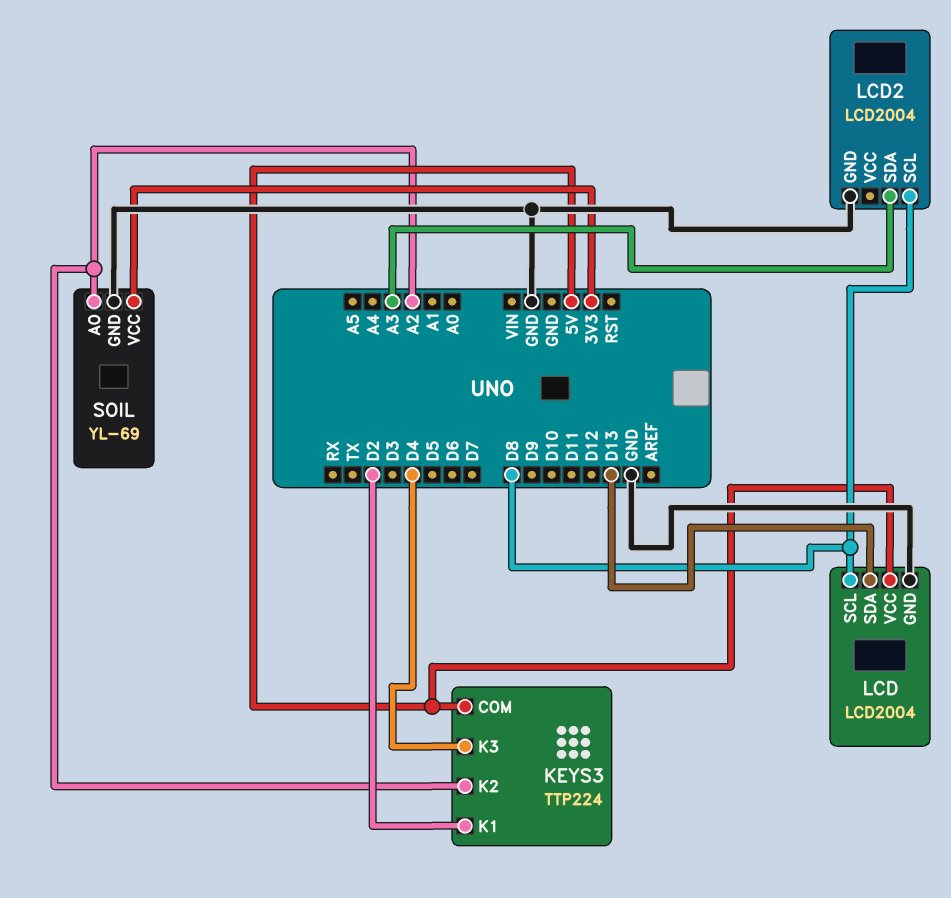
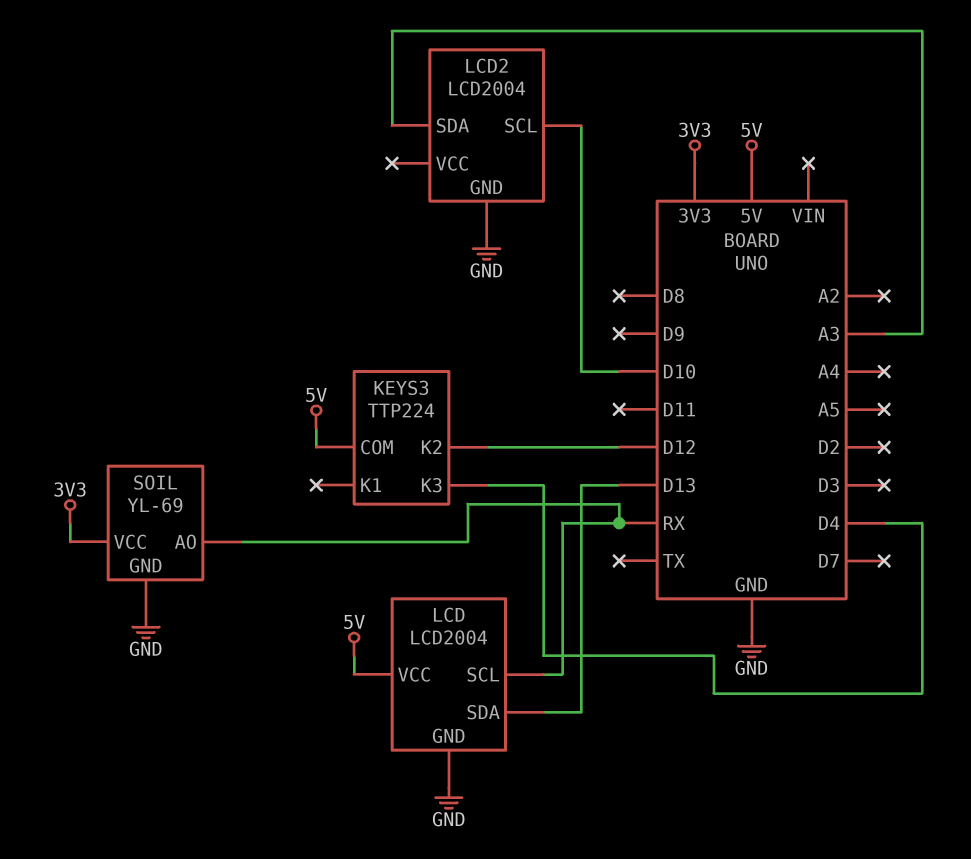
KEYS3 pin K1: D2 -> none
KEYS3 pin K2: A2 -> D12
LCD pin SCL: D8 -> RX
LCD2 pin SCL: D8 -> D10
SOIL pin AO: A2 -> RX

